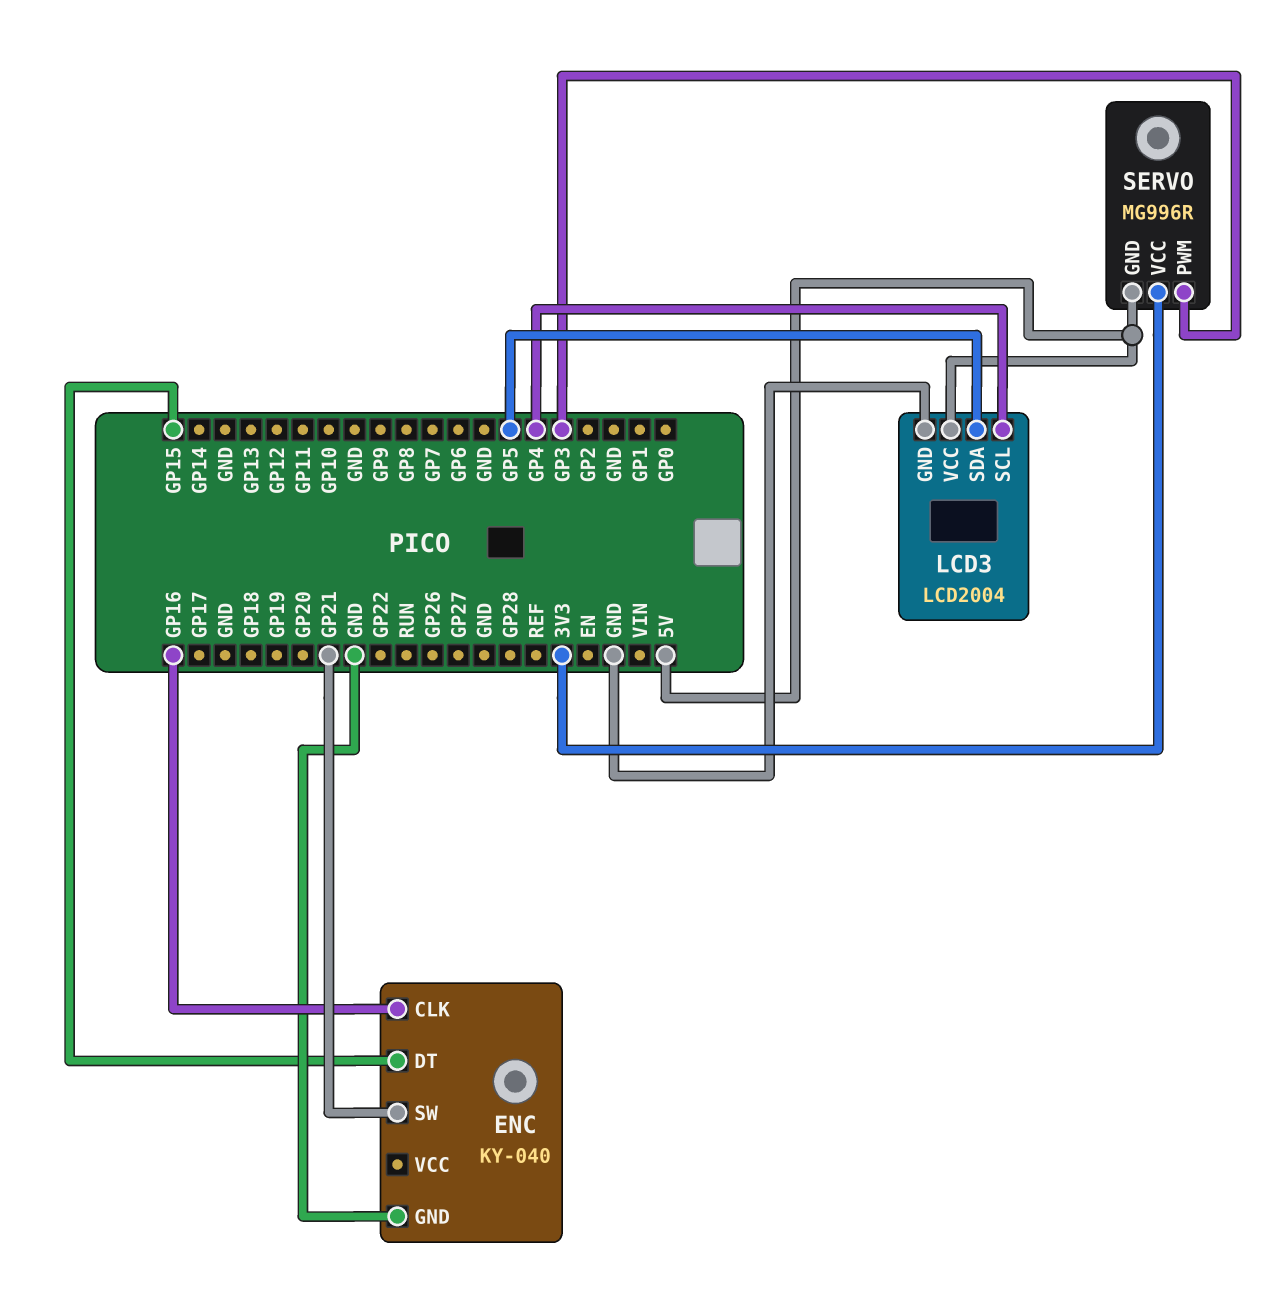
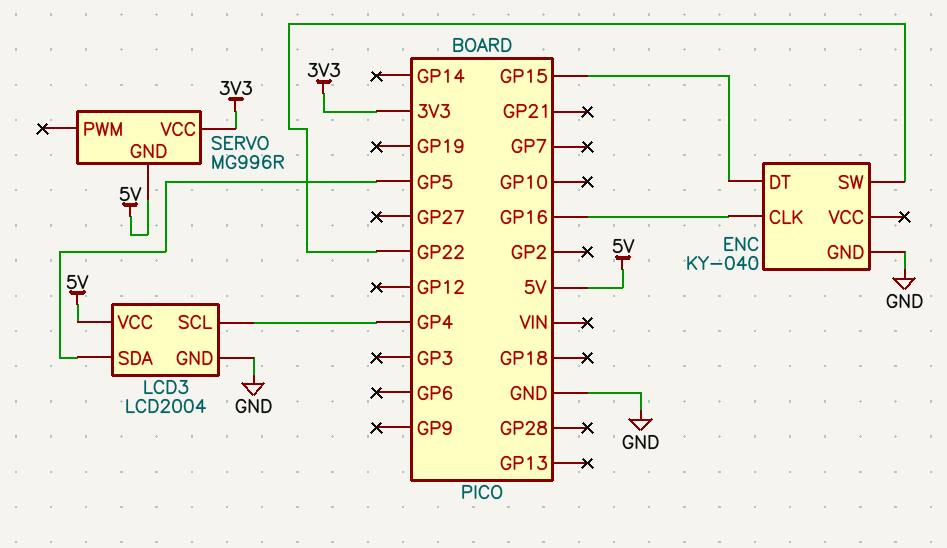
ENC pin SW: GP21 -> GP22
SERVO pin PWM: GP3 -> none

